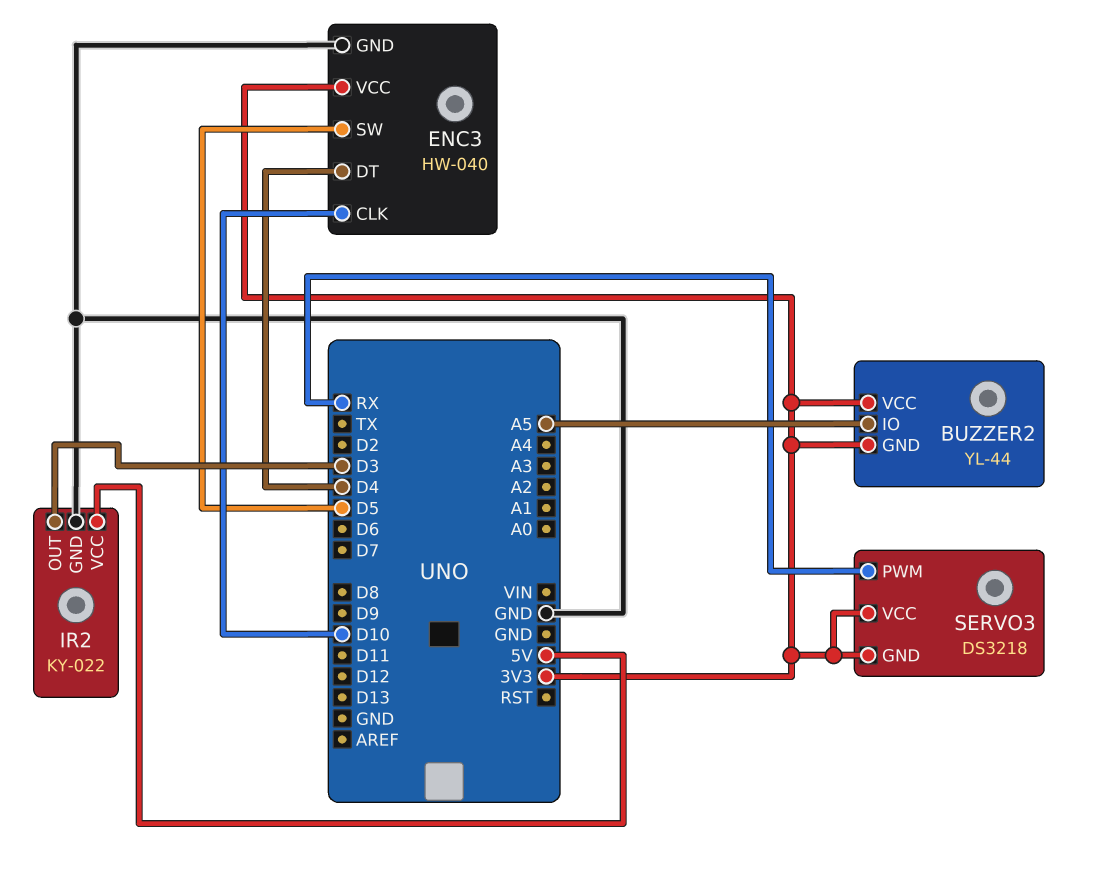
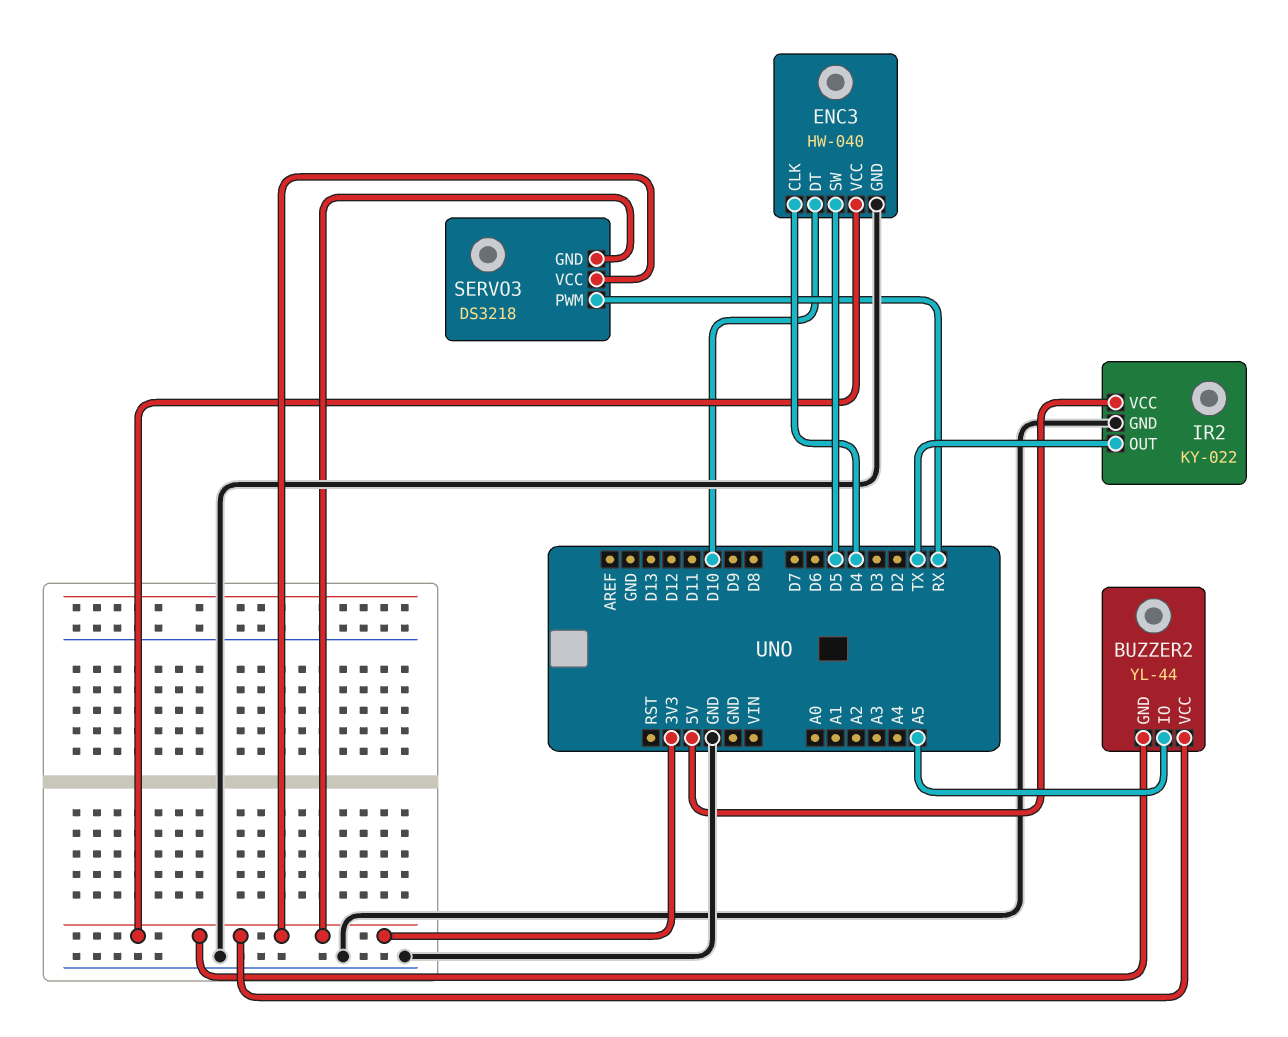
ENC3 pin CLK: D10 -> D4
ENC3 pin DT: D4 -> D10
IR2 pin OUT: D3 -> TX

